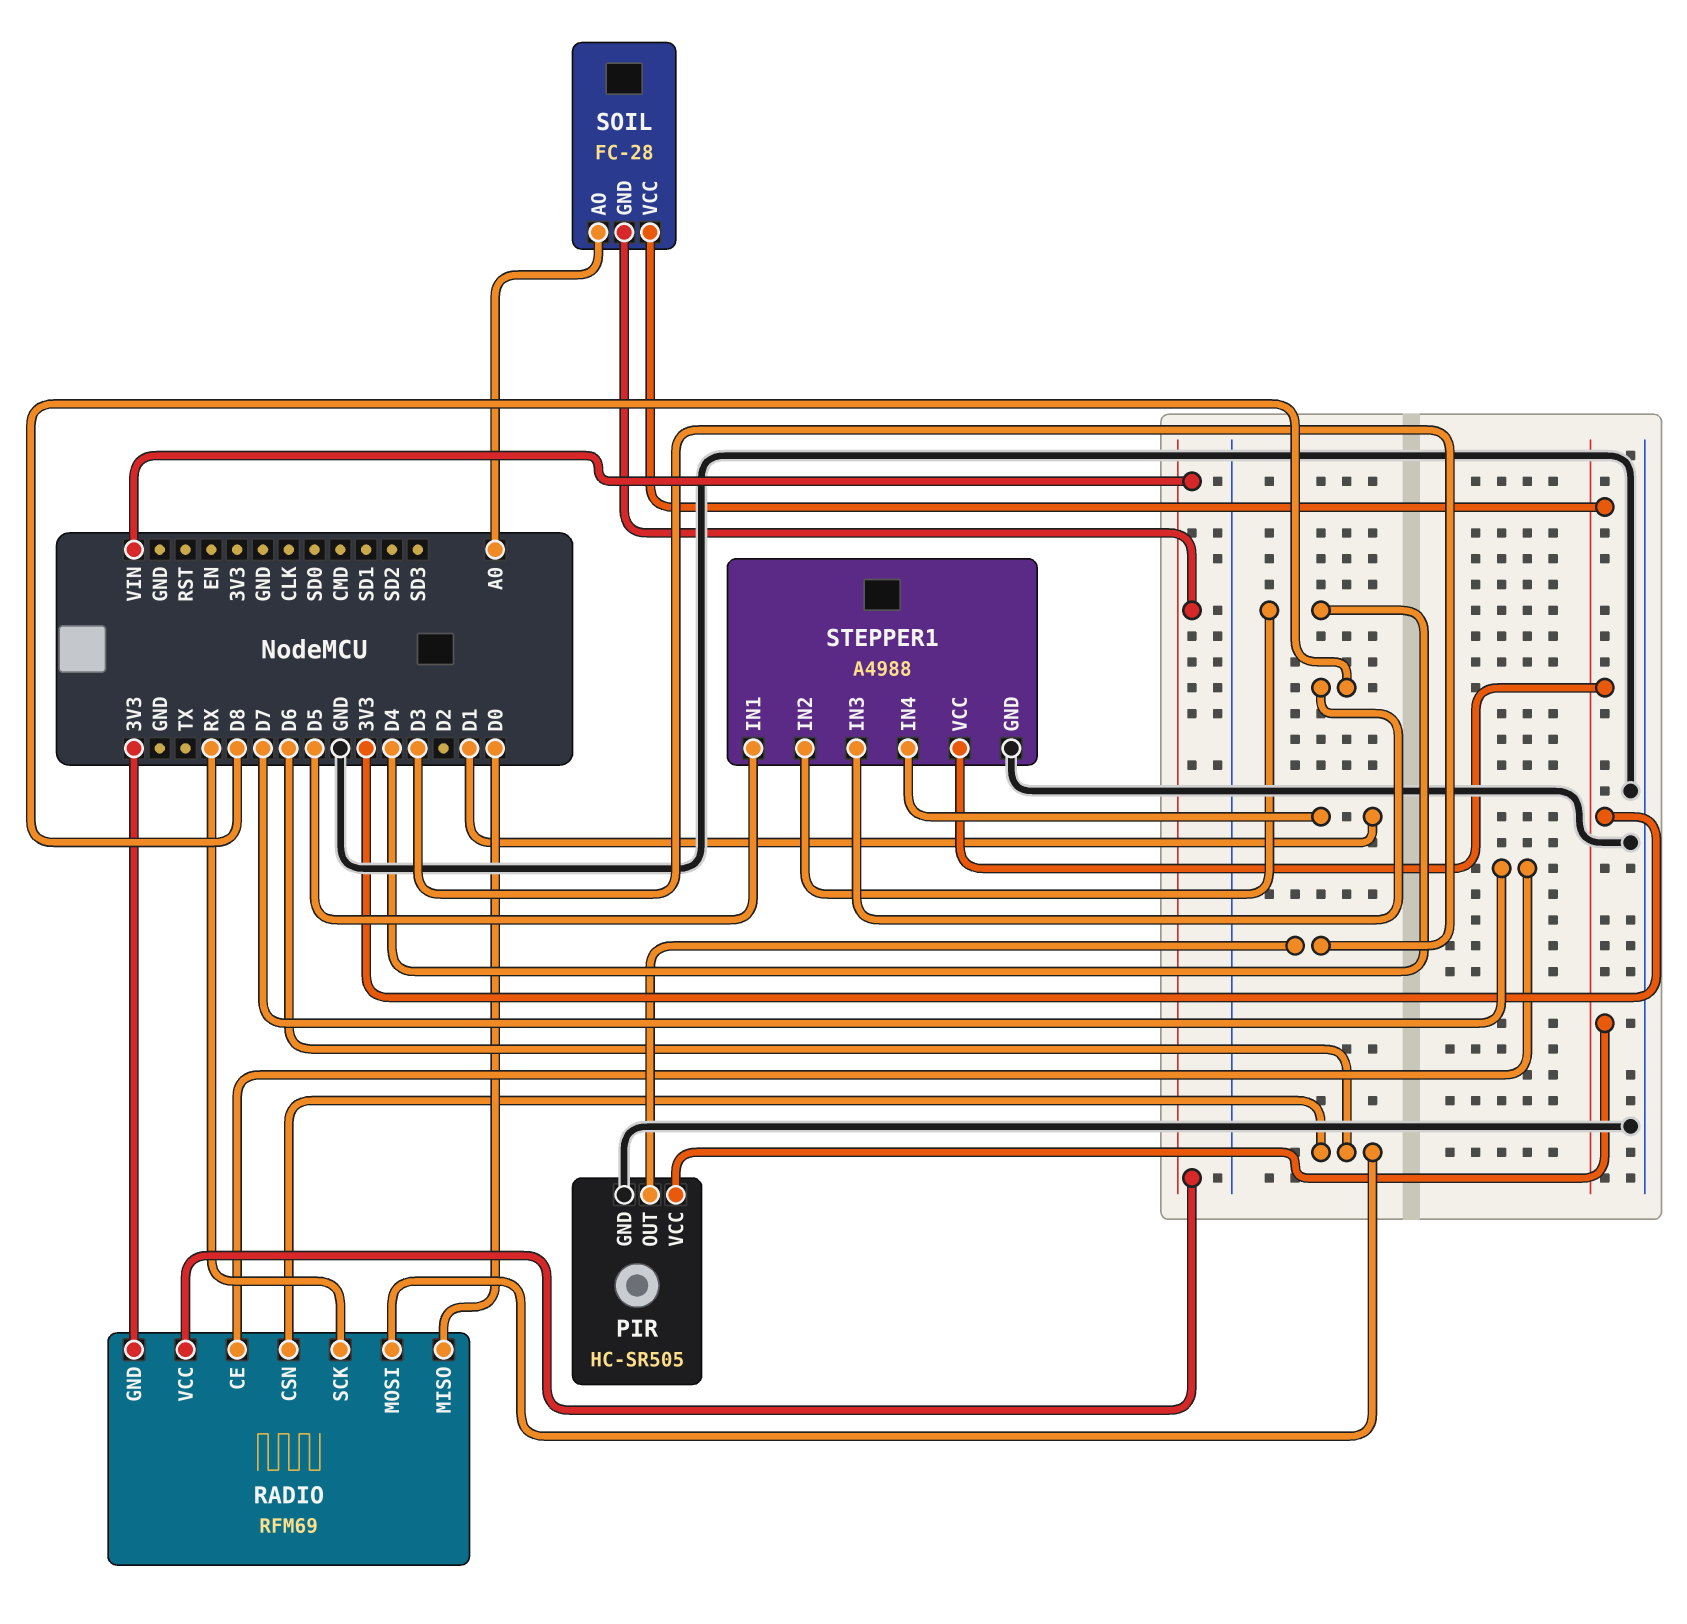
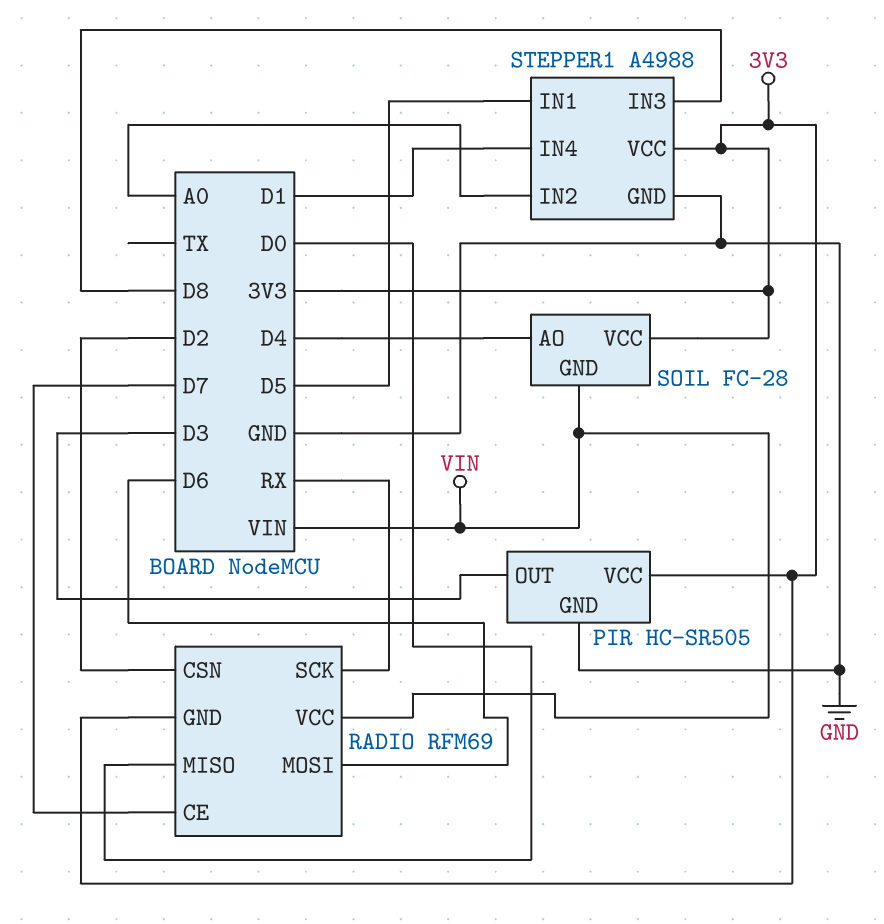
RADIO pin CSN: D6 -> D2
SOIL pin AO: A0 -> D4
STEPPER1 pin IN2: D4 -> A0

